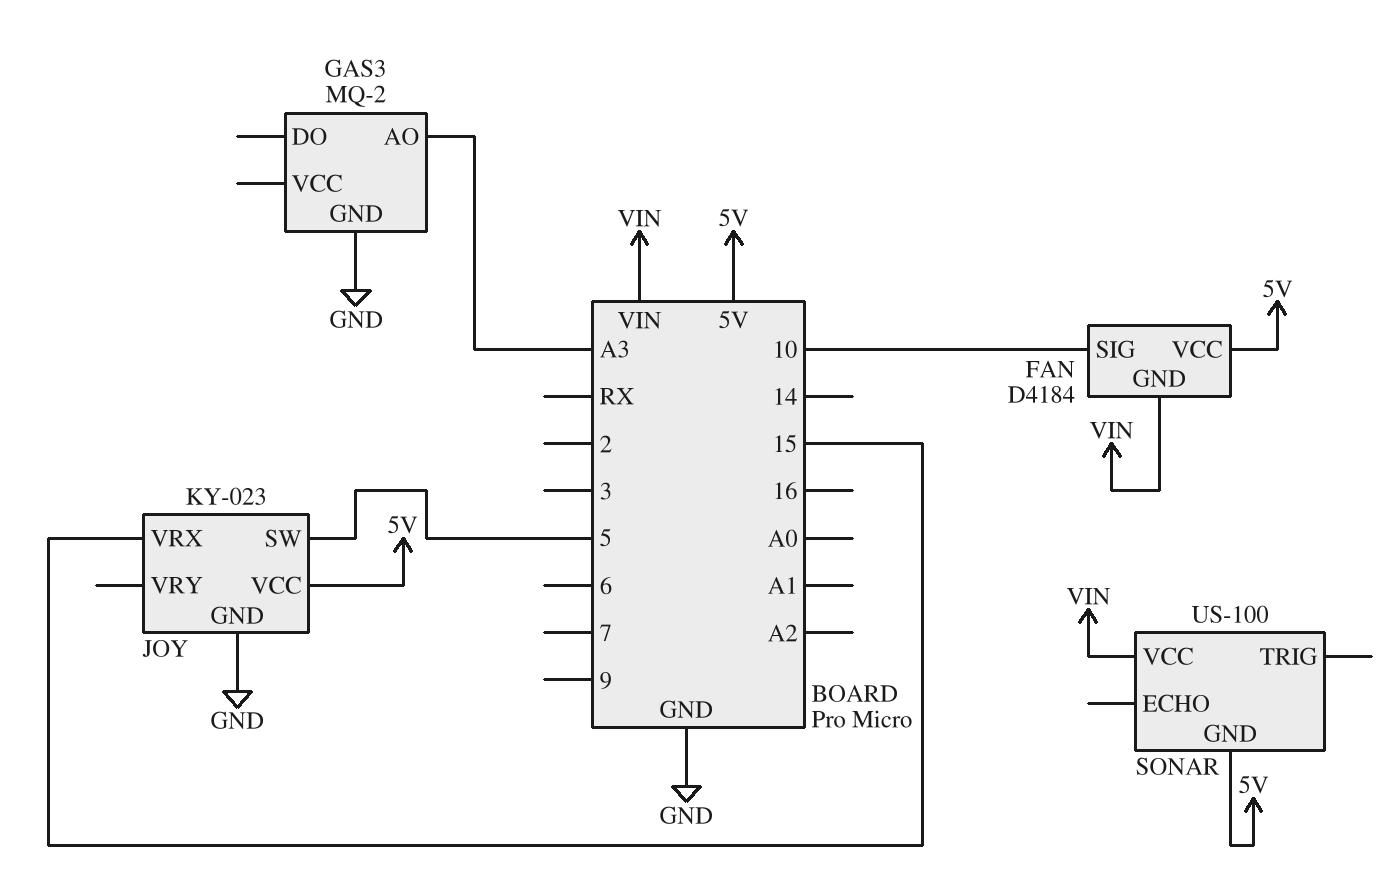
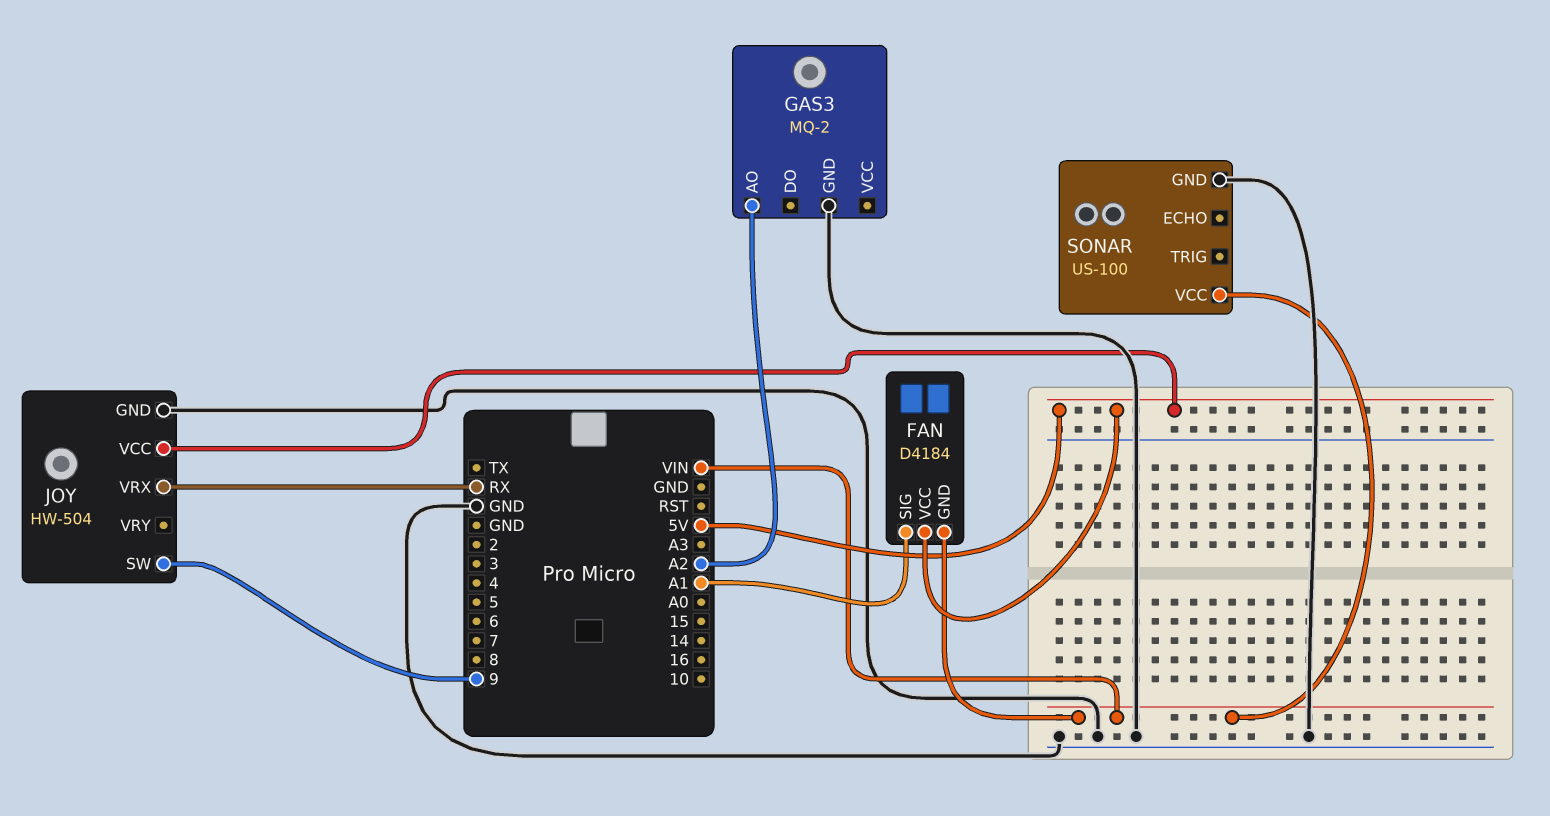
FAN pin SIG: 10 -> A1
GAS3 pin AO: A3 -> A2
JOY: KY-023 -> HW-504
JOY pin SW: 5 -> 9
JOY pin VRX: 15 -> RX
SONAR pin GND: 5V -> GND

